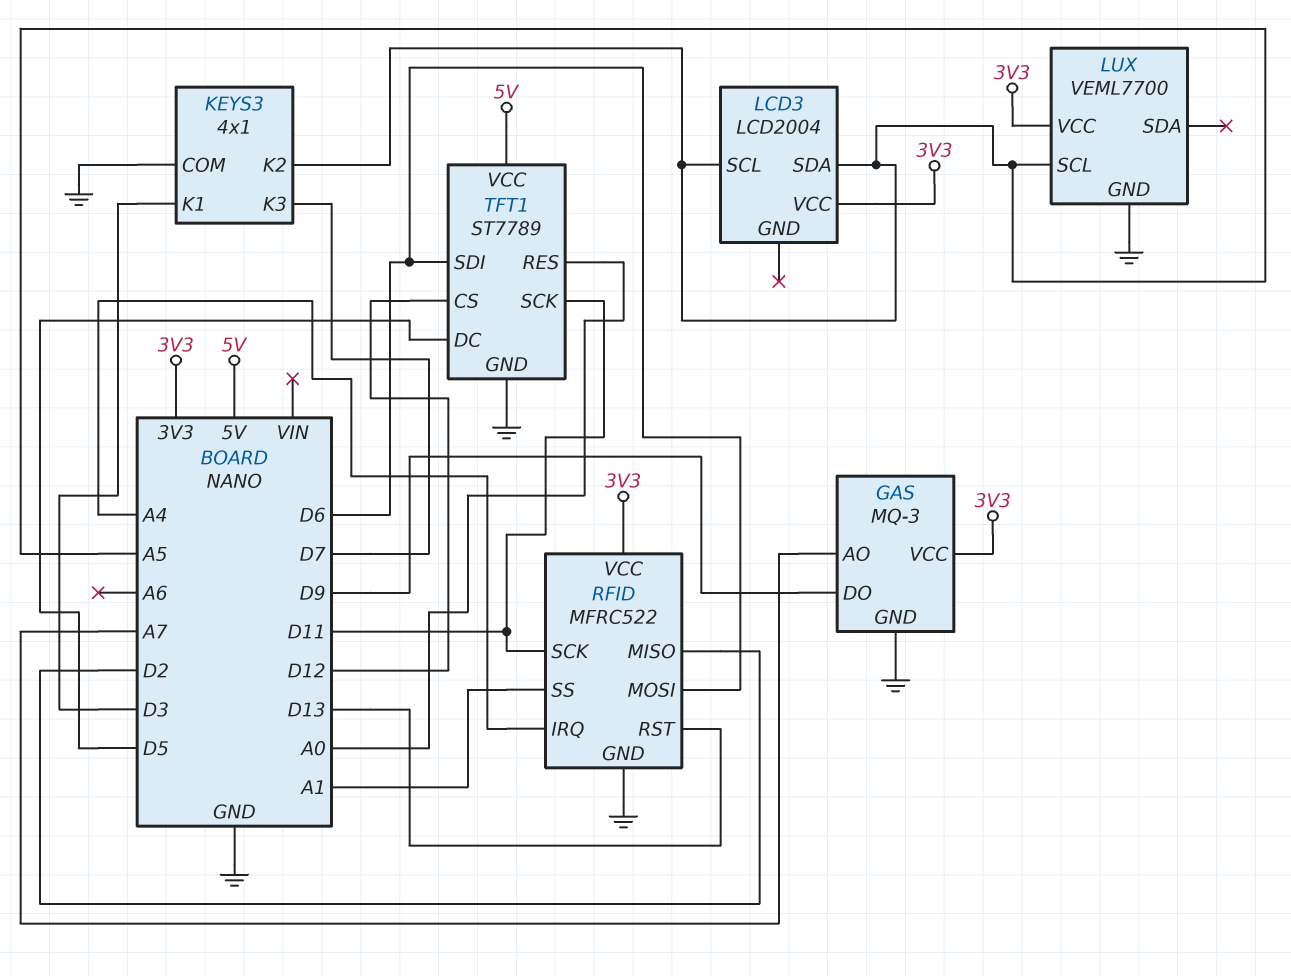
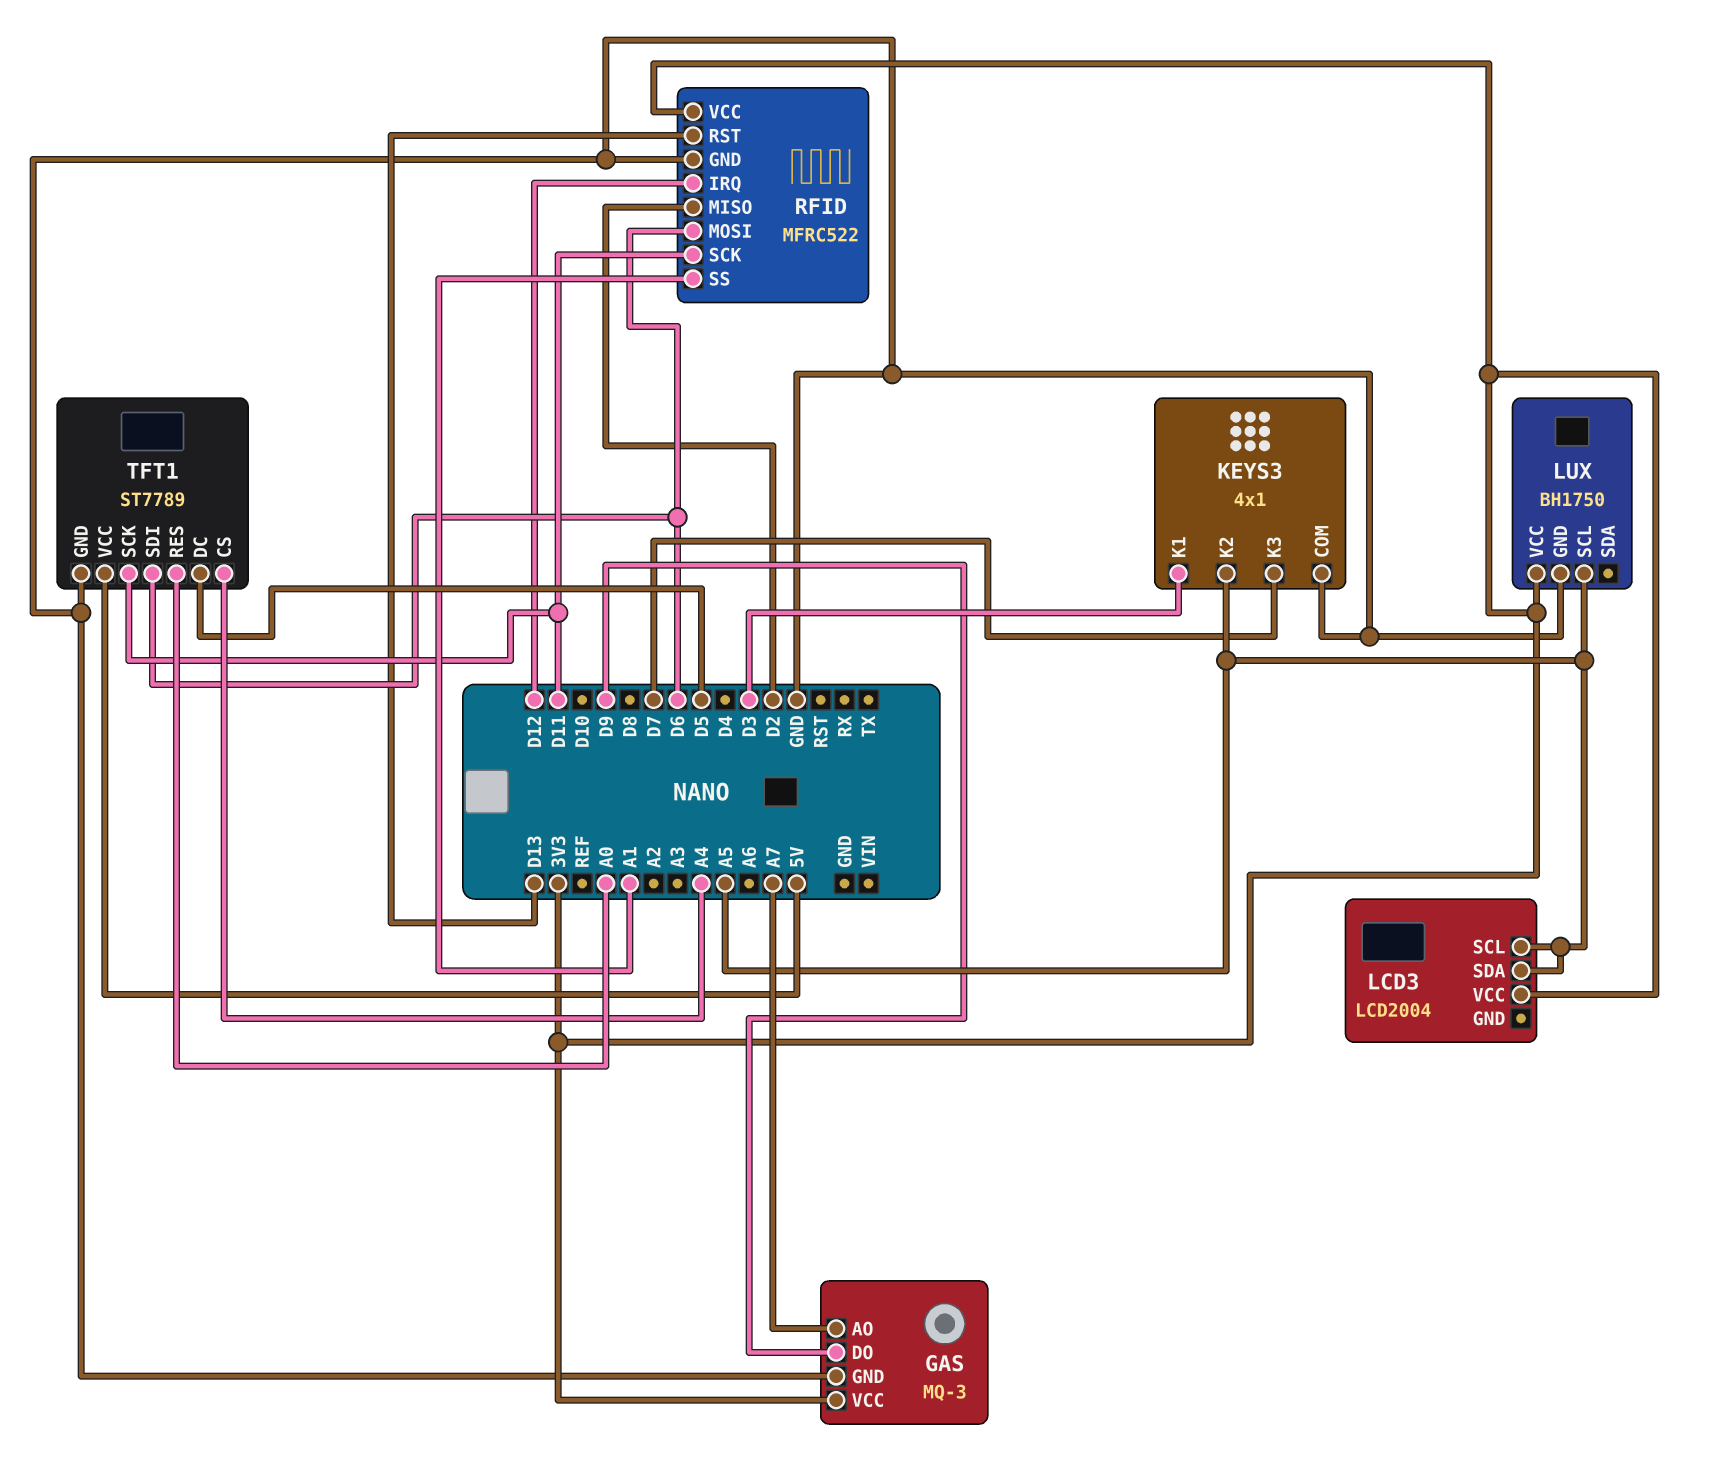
LUX: VEML7700 -> BH1750
RFID pin IRQ: A4 -> D12
TFT1 pin CS: D12 -> A4

